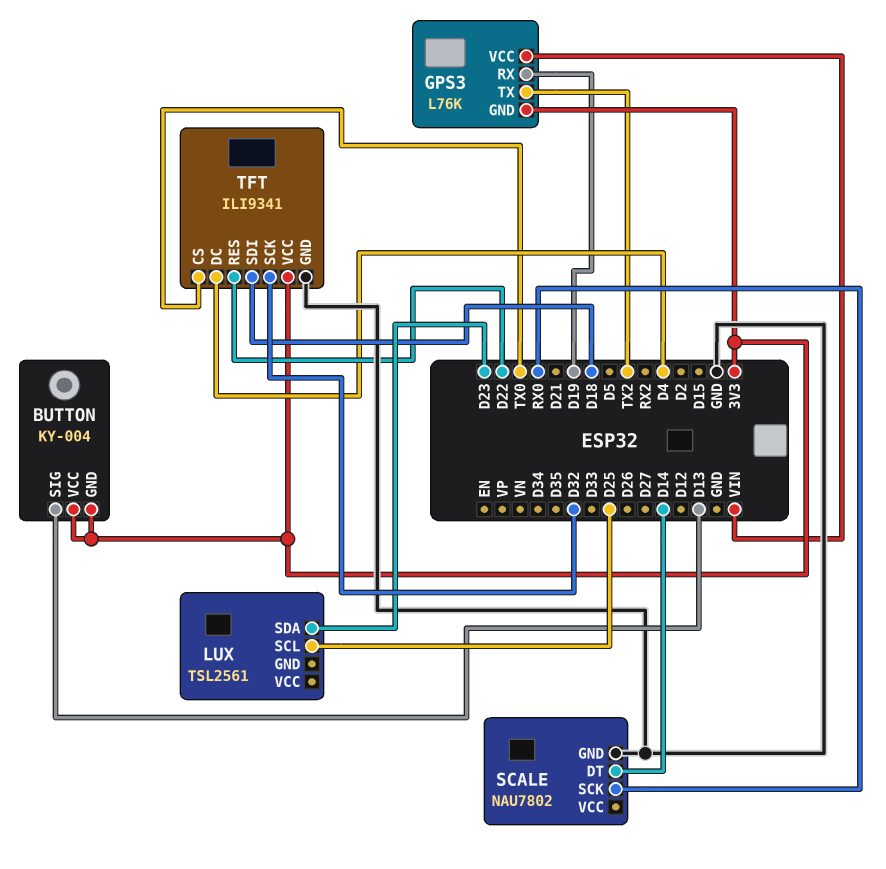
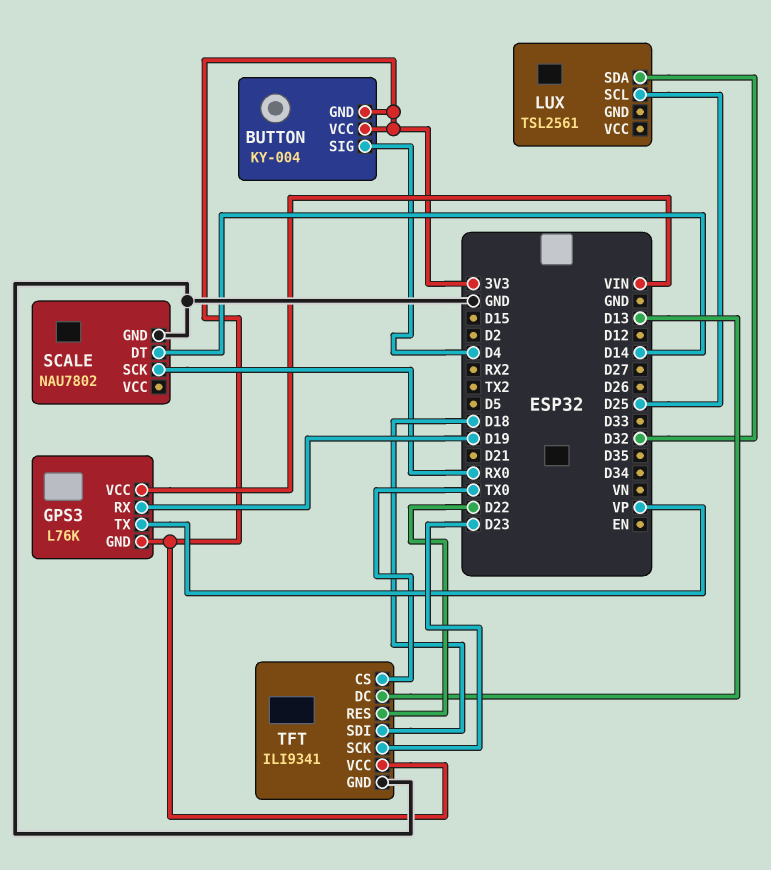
BUTTON pin SIG: D13 -> D4
GPS3 pin TX: TX2 -> VP
LUX pin SDA: D23 -> D32
TFT pin DC: D4 -> D13
TFT pin SCK: D32 -> D23

